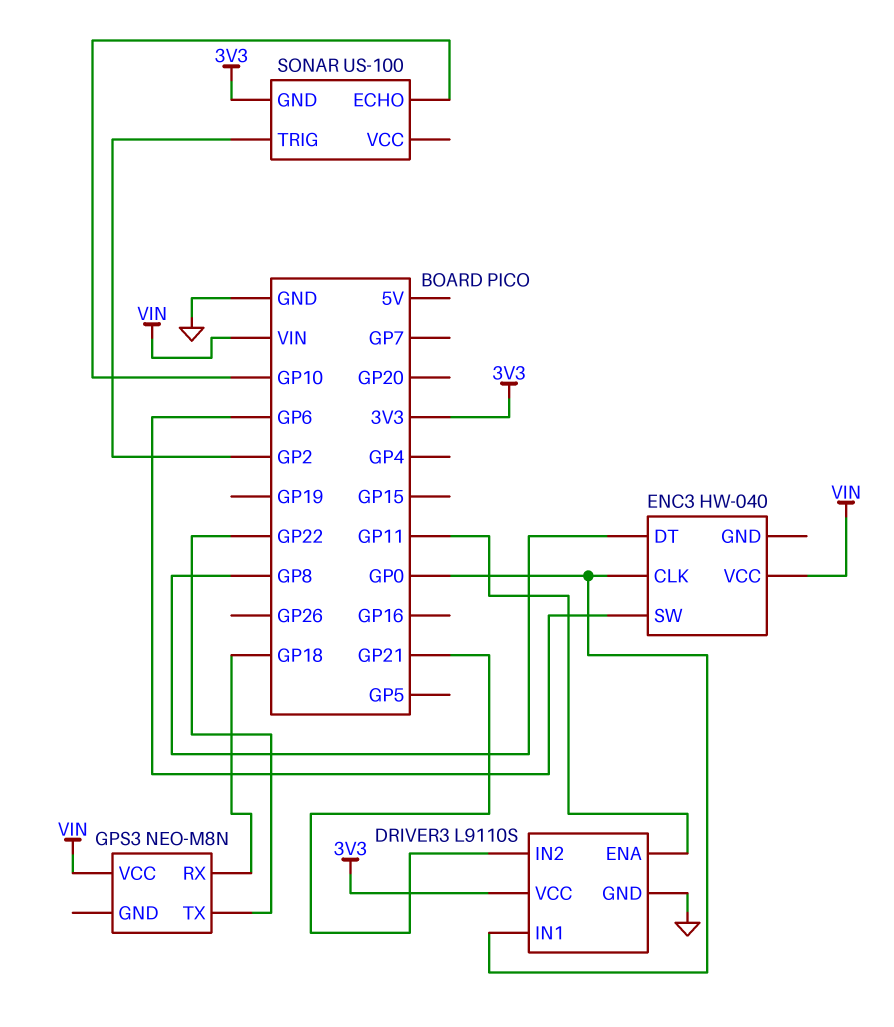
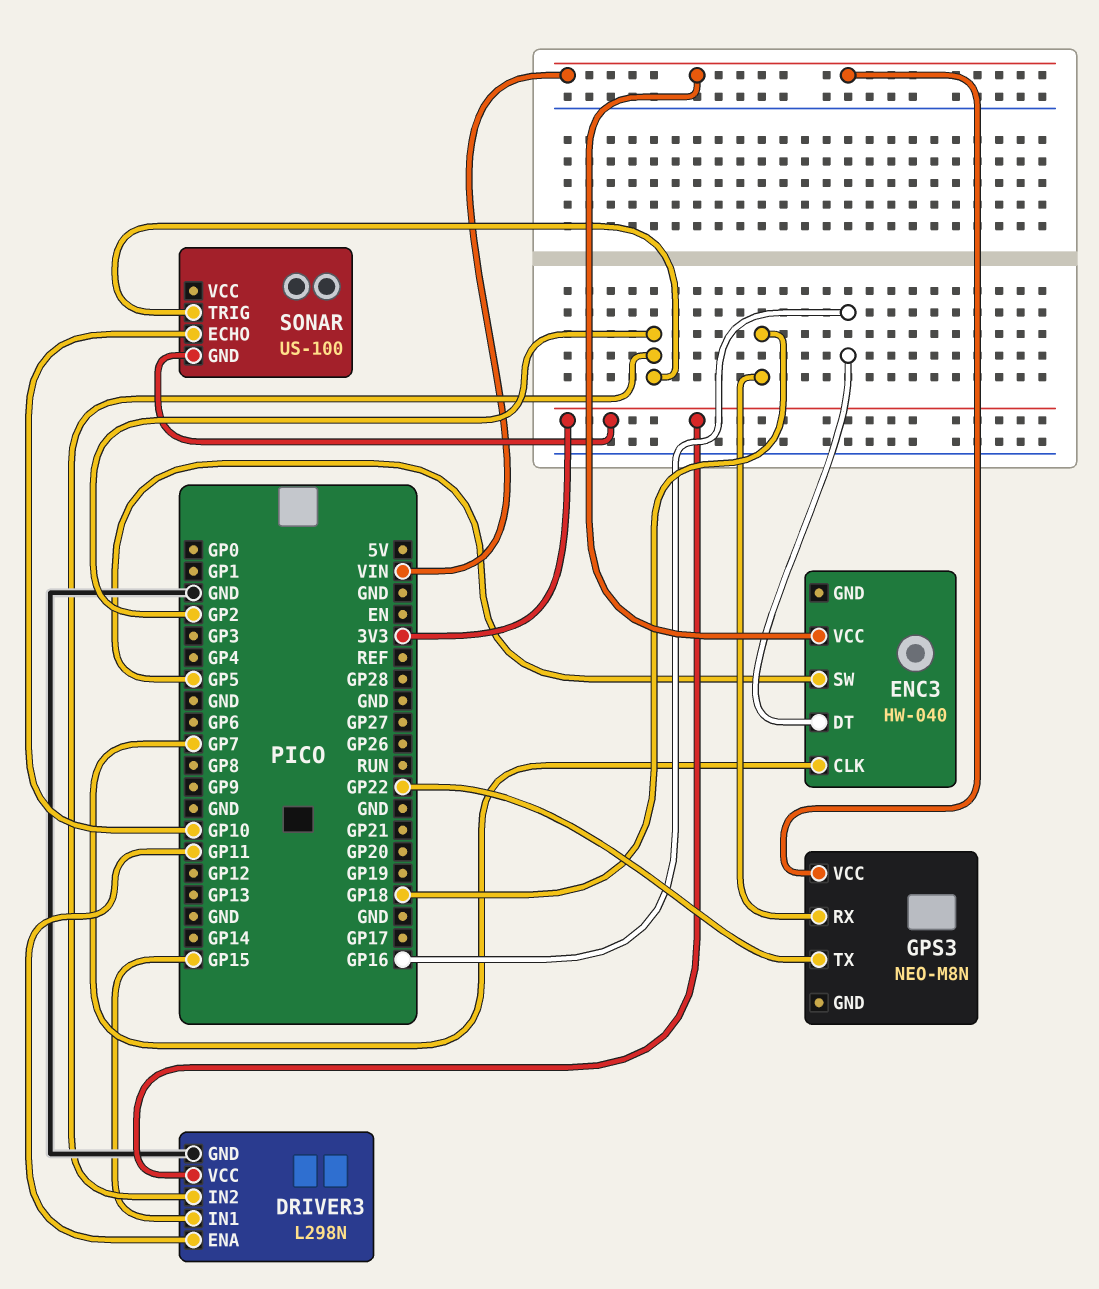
DRIVER3: L9110S -> L298N
DRIVER3 pin IN1: GP0 -> GP15
DRIVER3 pin IN2: GP21 -> GP2
ENC3 pin CLK: GP0 -> GP7
ENC3 pin DT: GP8 -> GP16
ENC3 pin SW: GP6 -> GP5

